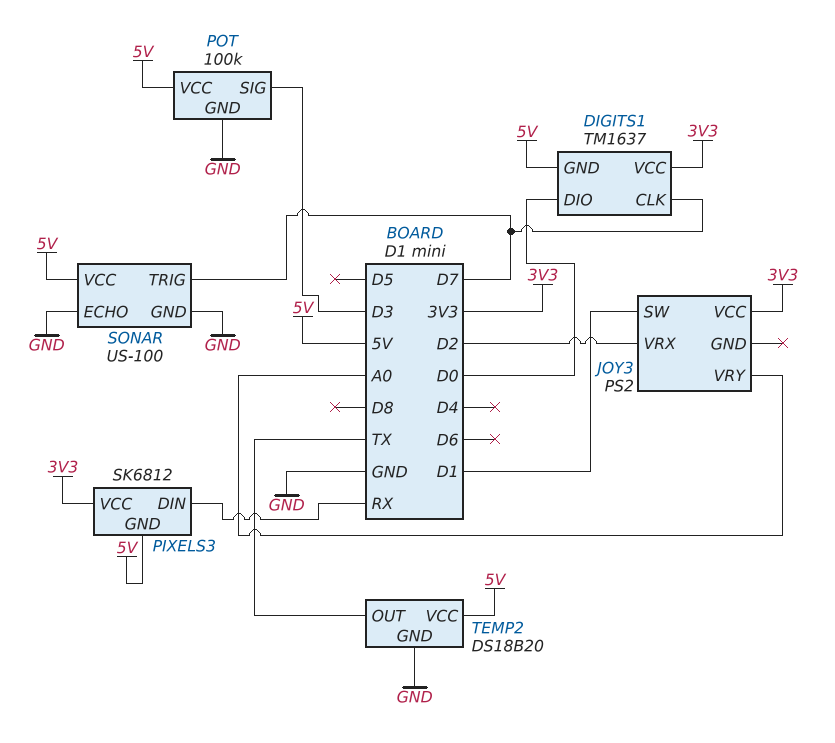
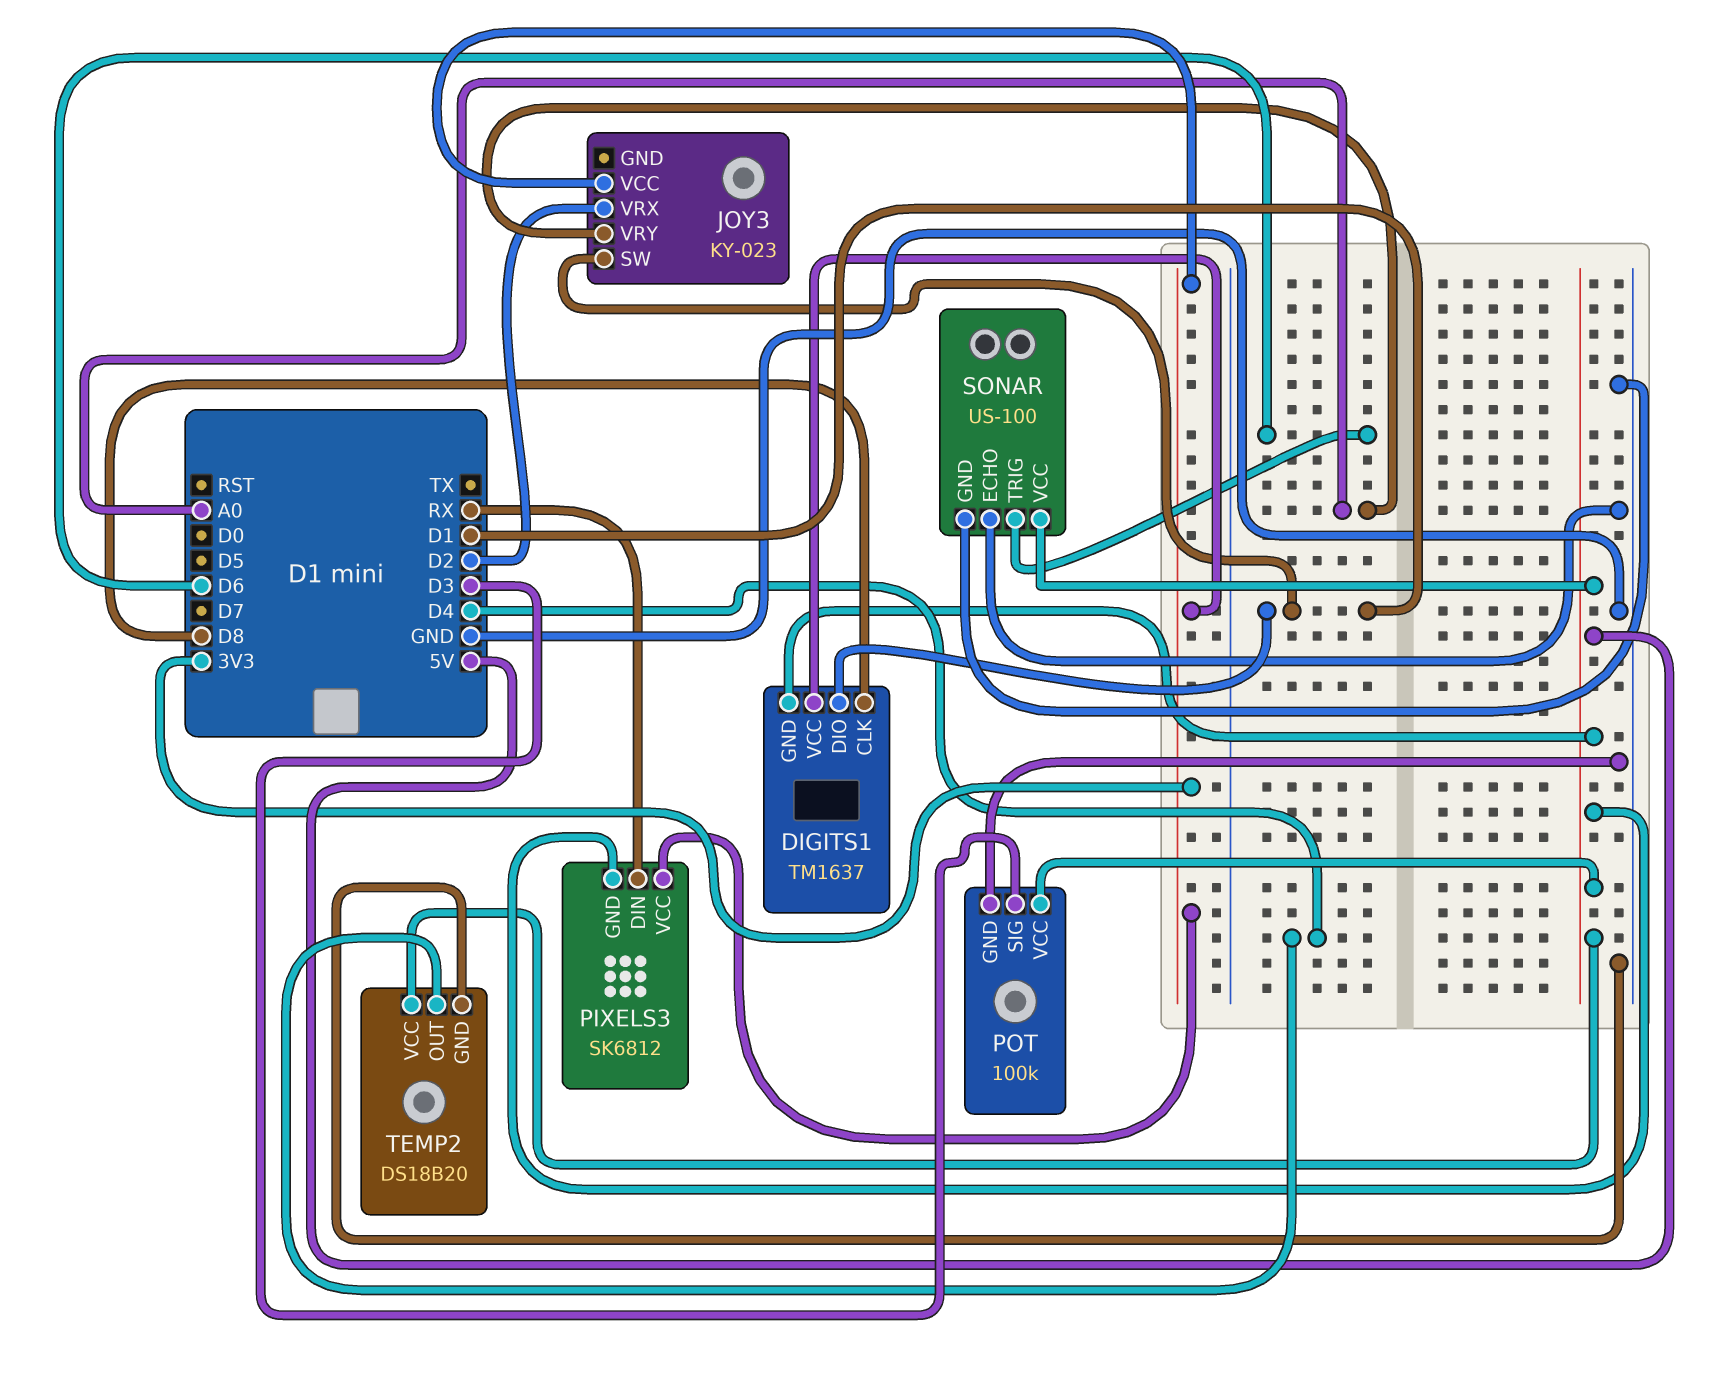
DIGITS1 pin CLK: D7 -> D8
DIGITS1 pin DIO: D0 -> D1
JOY3: PS2 -> KY-023
SONAR pin TRIG: D7 -> D6
TEMP2 pin OUT: TX -> D4

